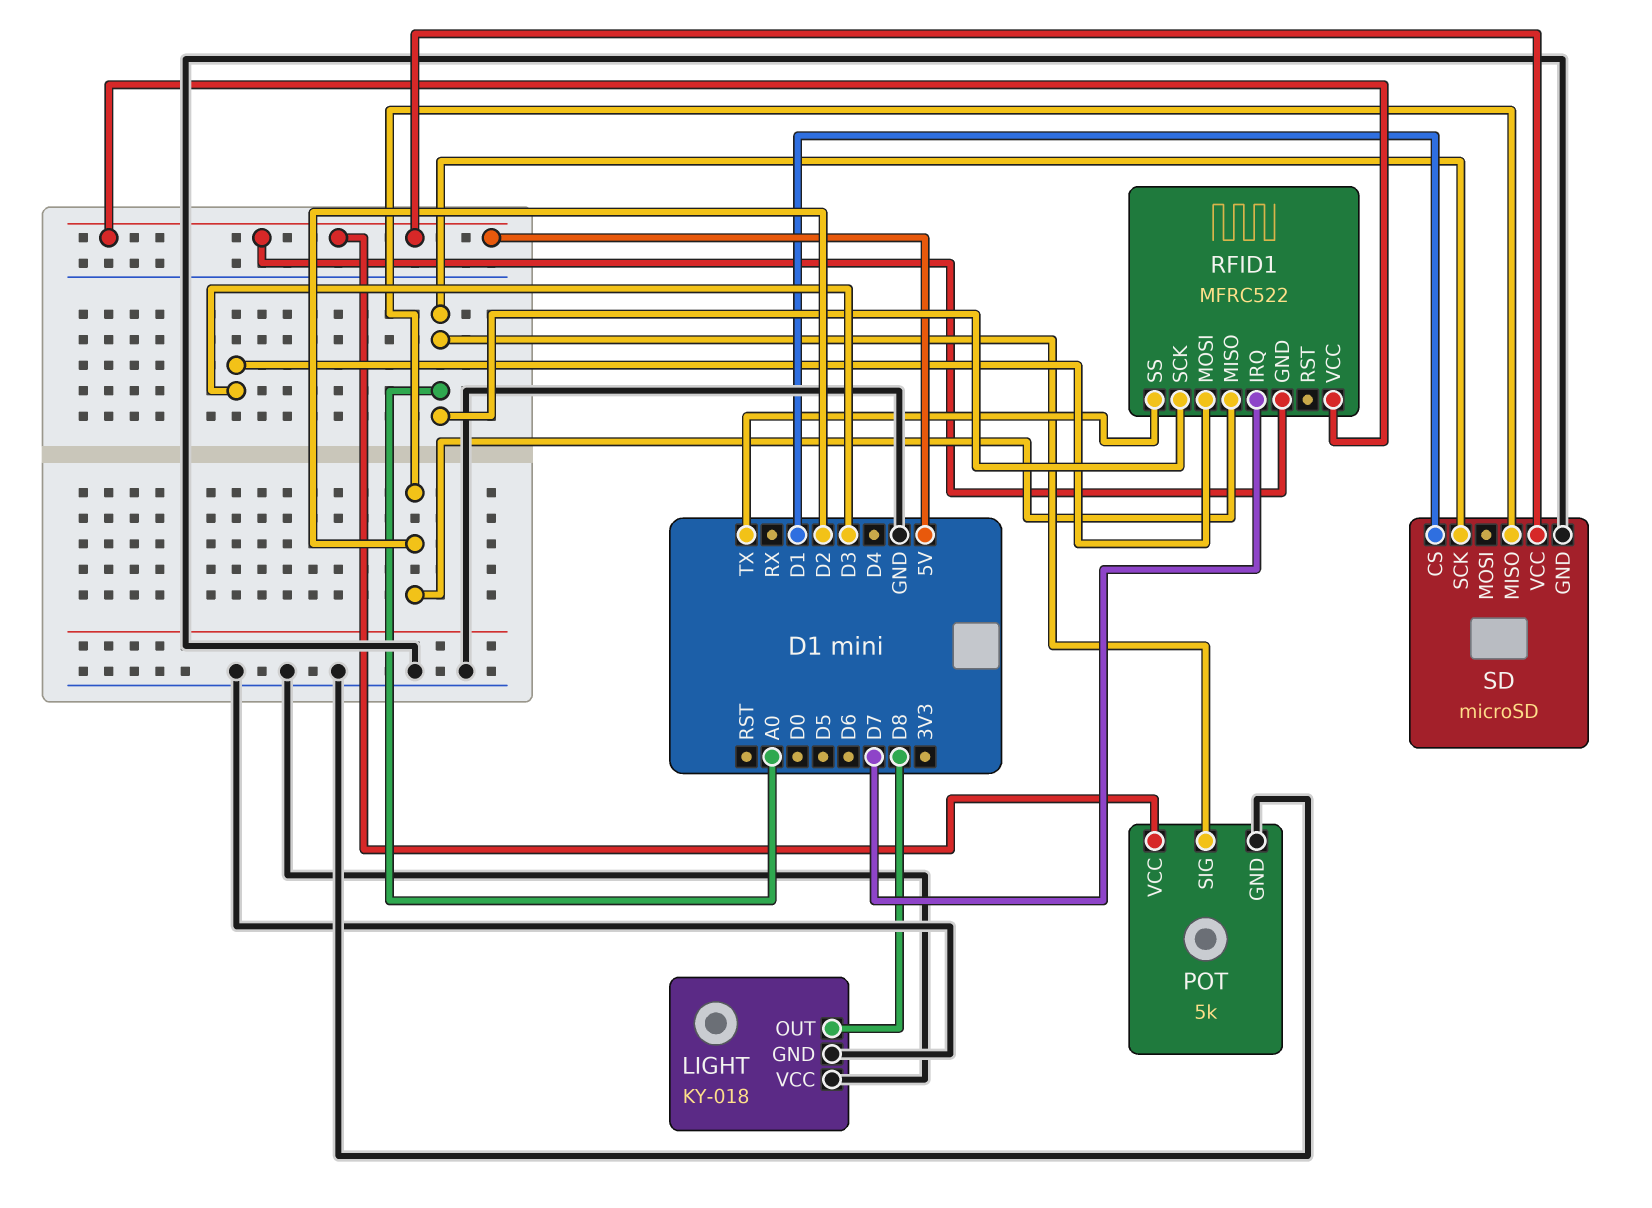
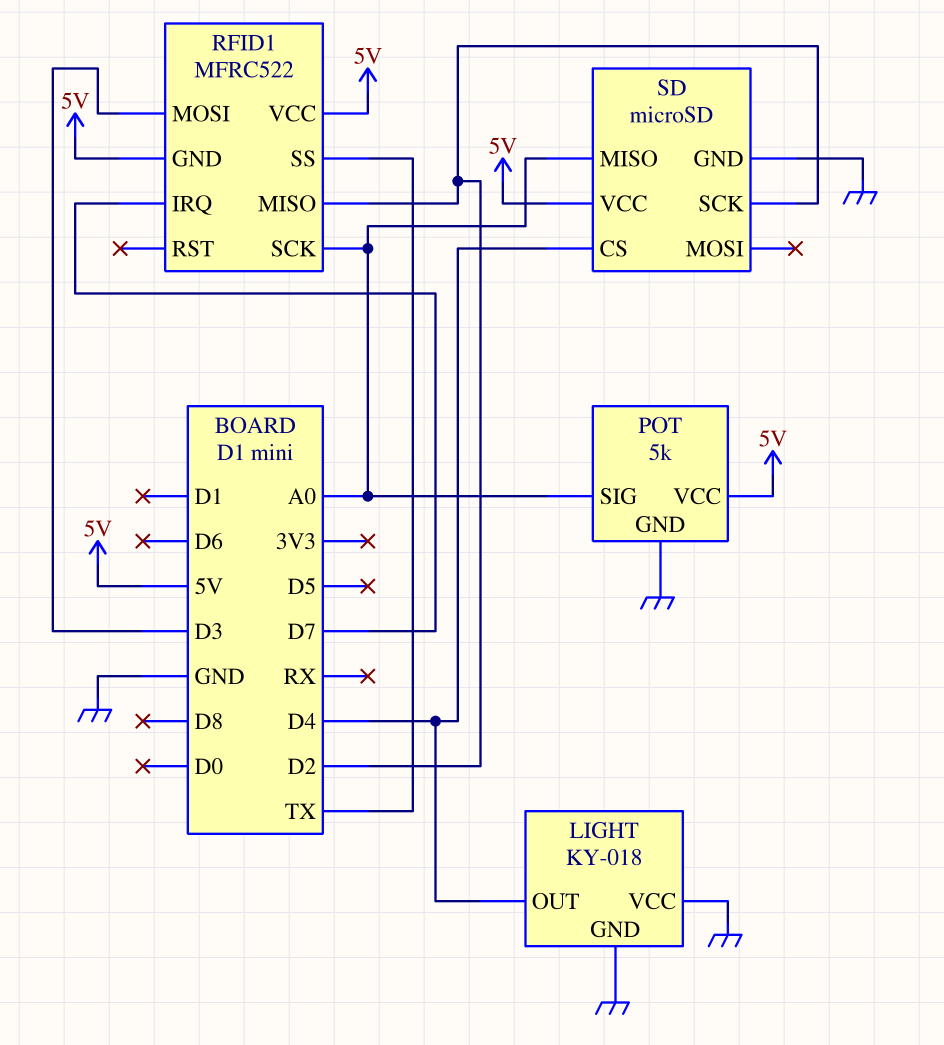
LIGHT pin OUT: D8 -> D4
SD pin CS: D1 -> D4
SD pin MISO: D2 -> A0
SD pin SCK: A0 -> D2

